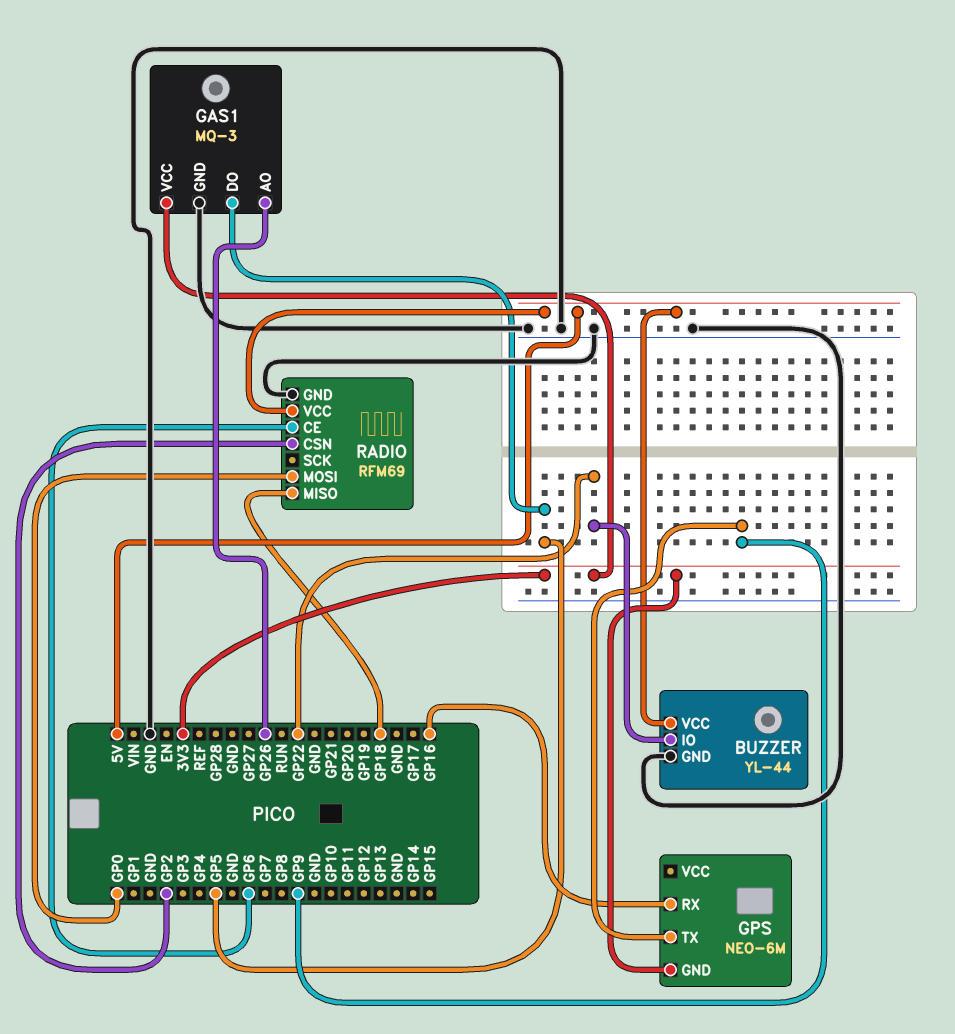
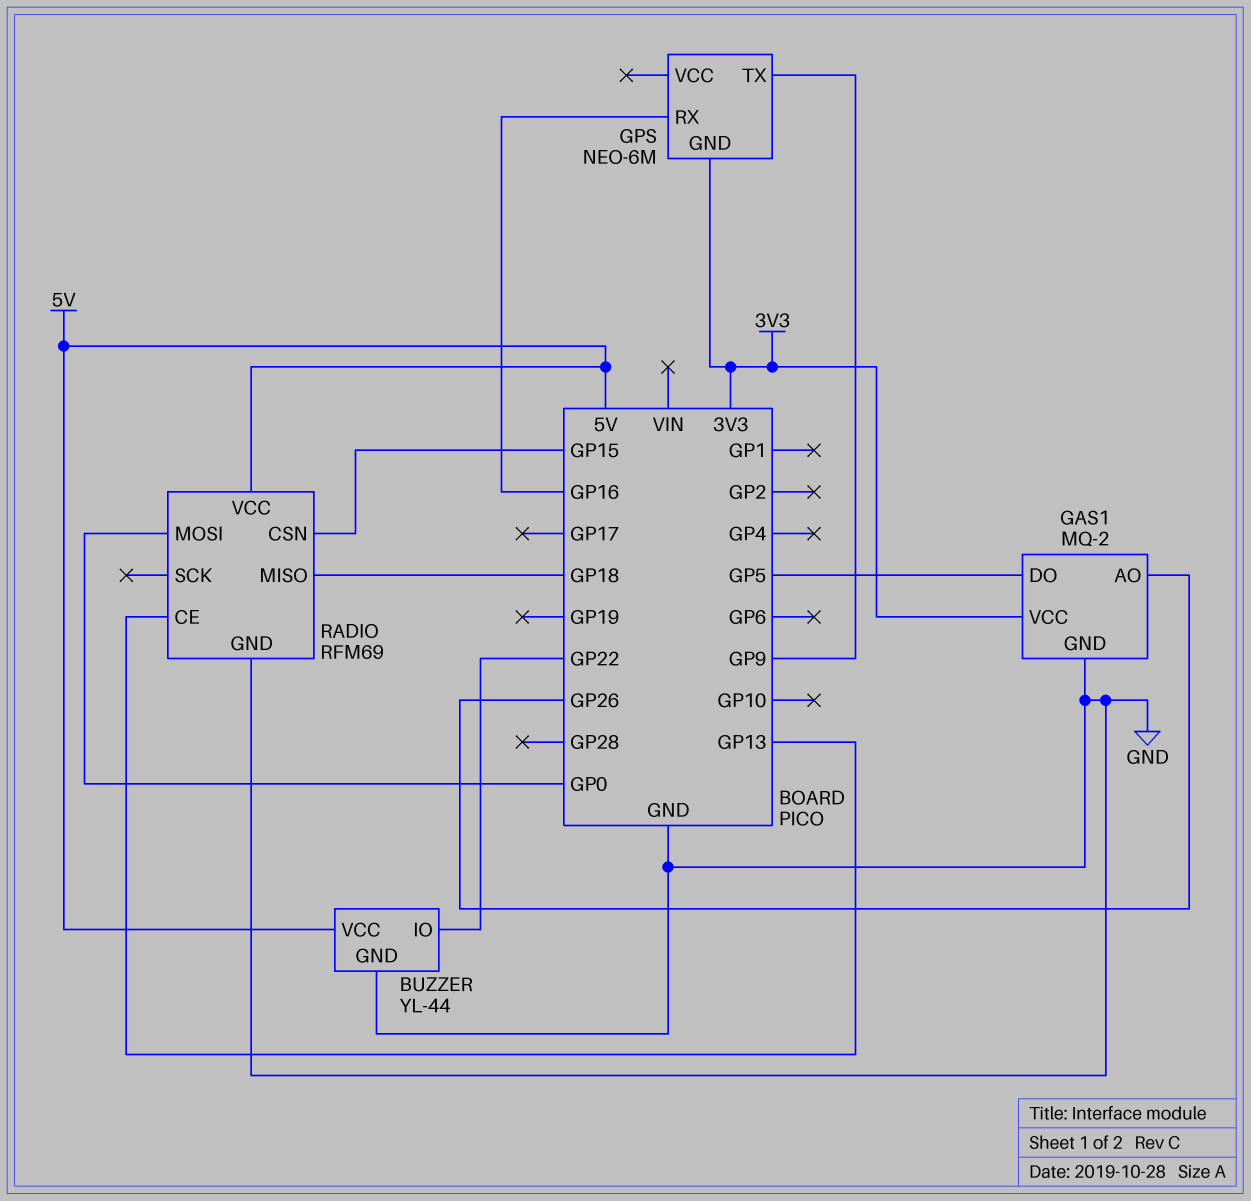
GAS1: MQ-3 -> MQ-2
RADIO pin CE: GP6 -> GP13
RADIO pin CSN: GP2 -> GP15

